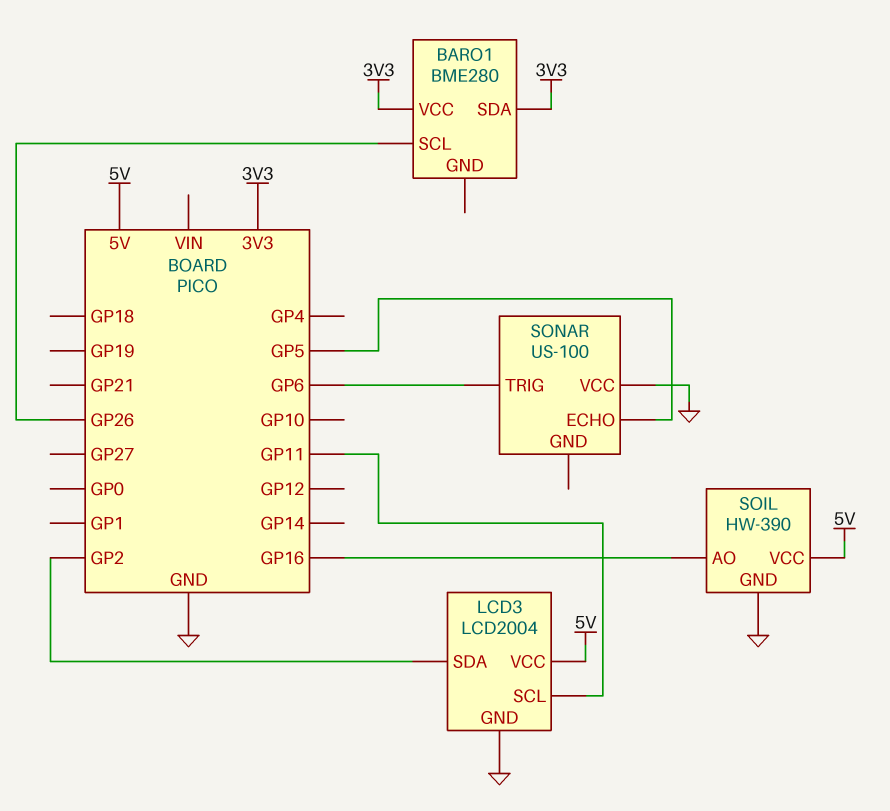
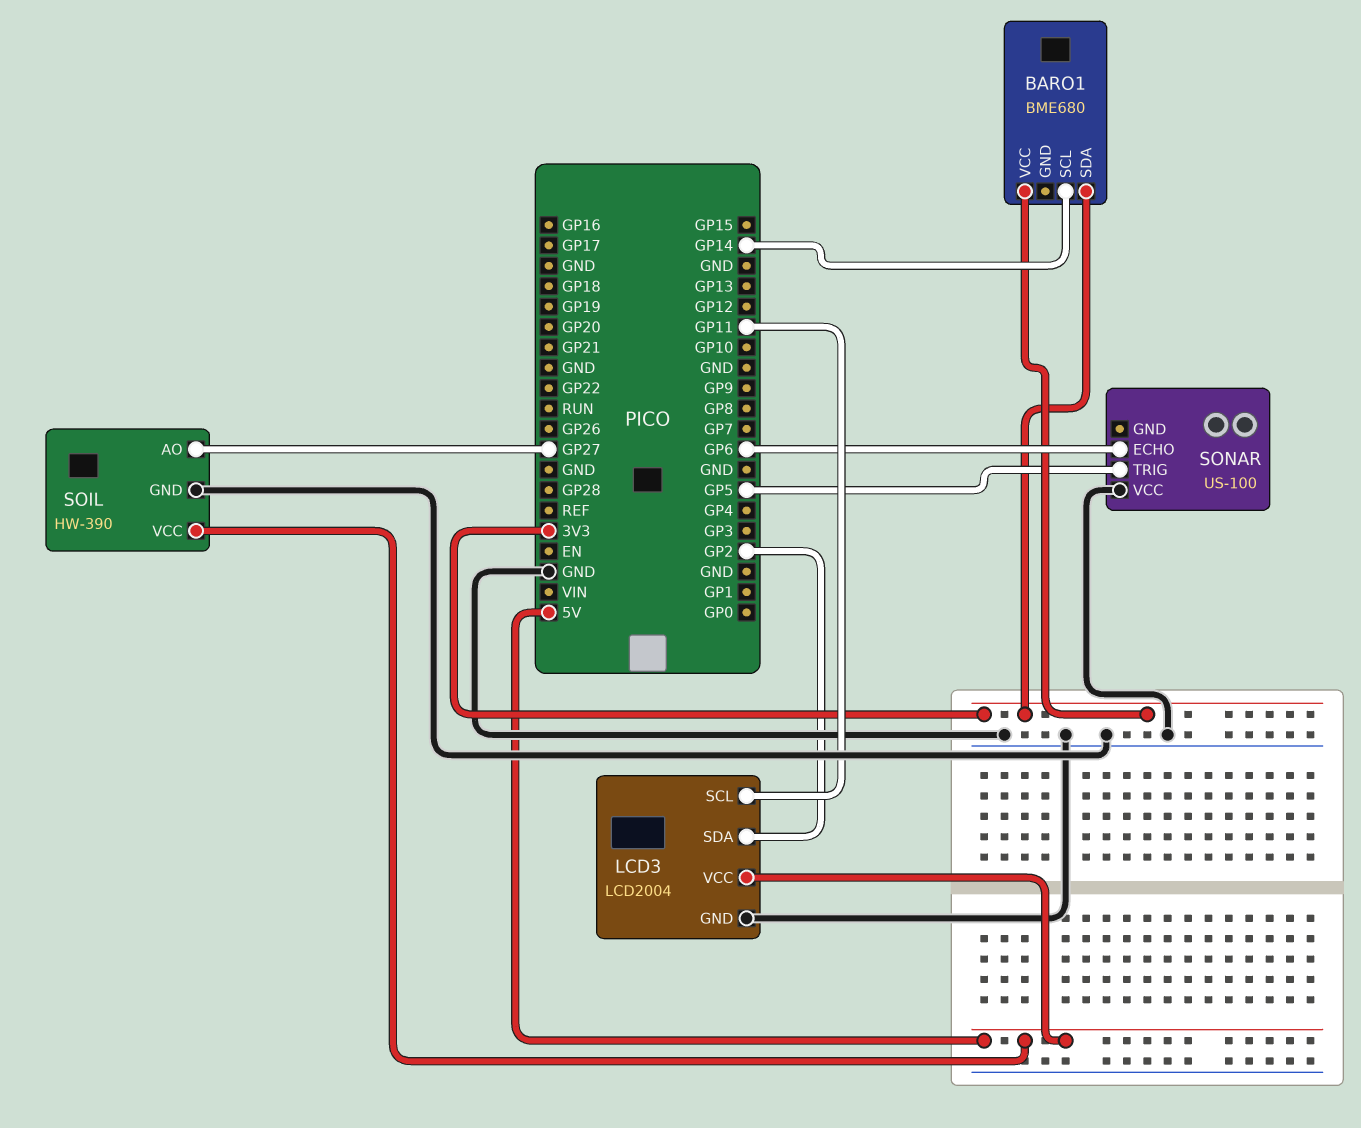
BARO1: BME280 -> BME680
BARO1 pin SCL: GP26 -> GP14
SOIL pin AO: GP16 -> GP27
SONAR pin ECHO: GP5 -> GP6
SONAR pin TRIG: GP6 -> GP5

